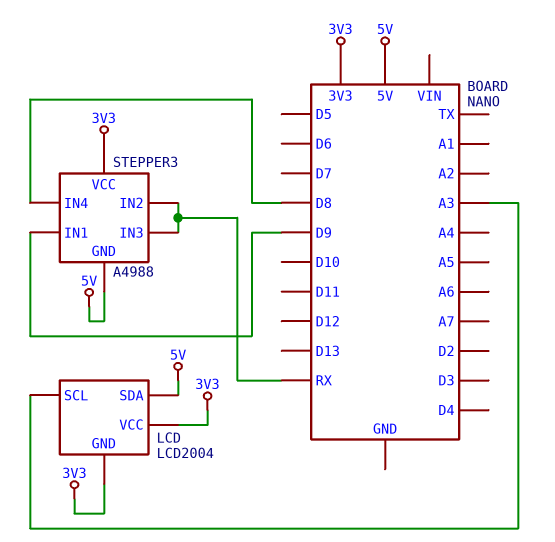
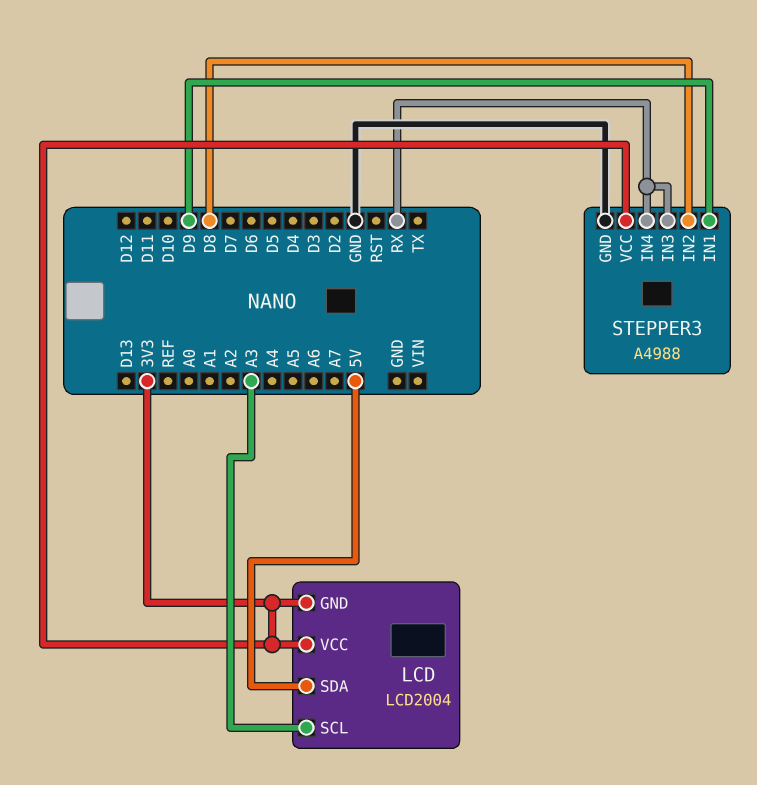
STEPPER3 pin GND: 5V -> GND
STEPPER3 pin IN2: RX -> D8
STEPPER3 pin IN4: D8 -> RX

